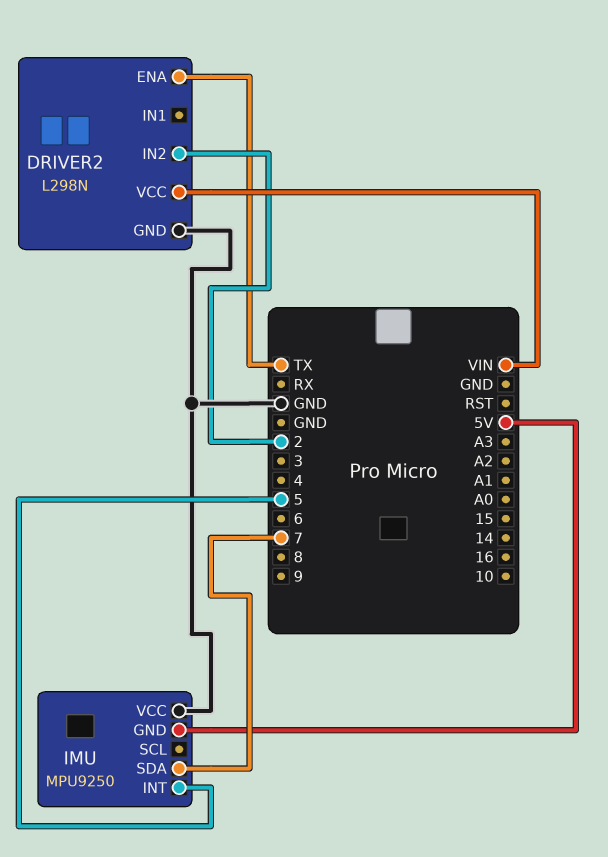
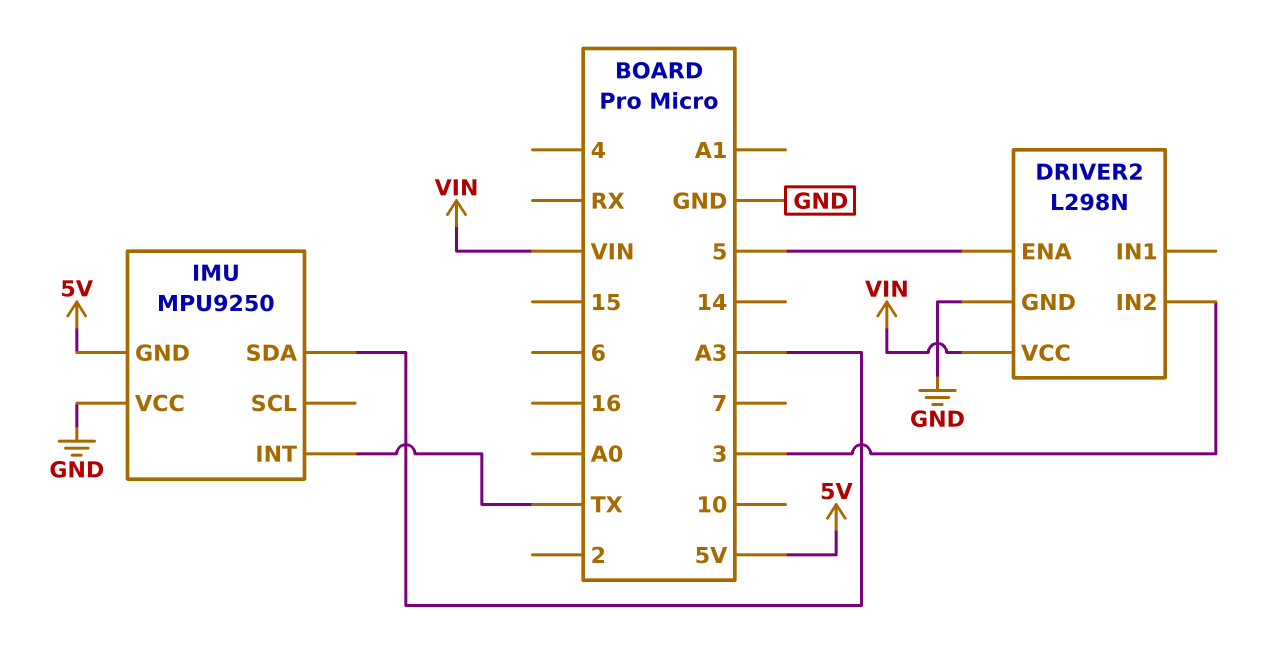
DRIVER2 pin ENA: TX -> 5
DRIVER2 pin IN2: 2 -> 3
IMU pin INT: 5 -> TX
IMU pin SDA: 7 -> A3

